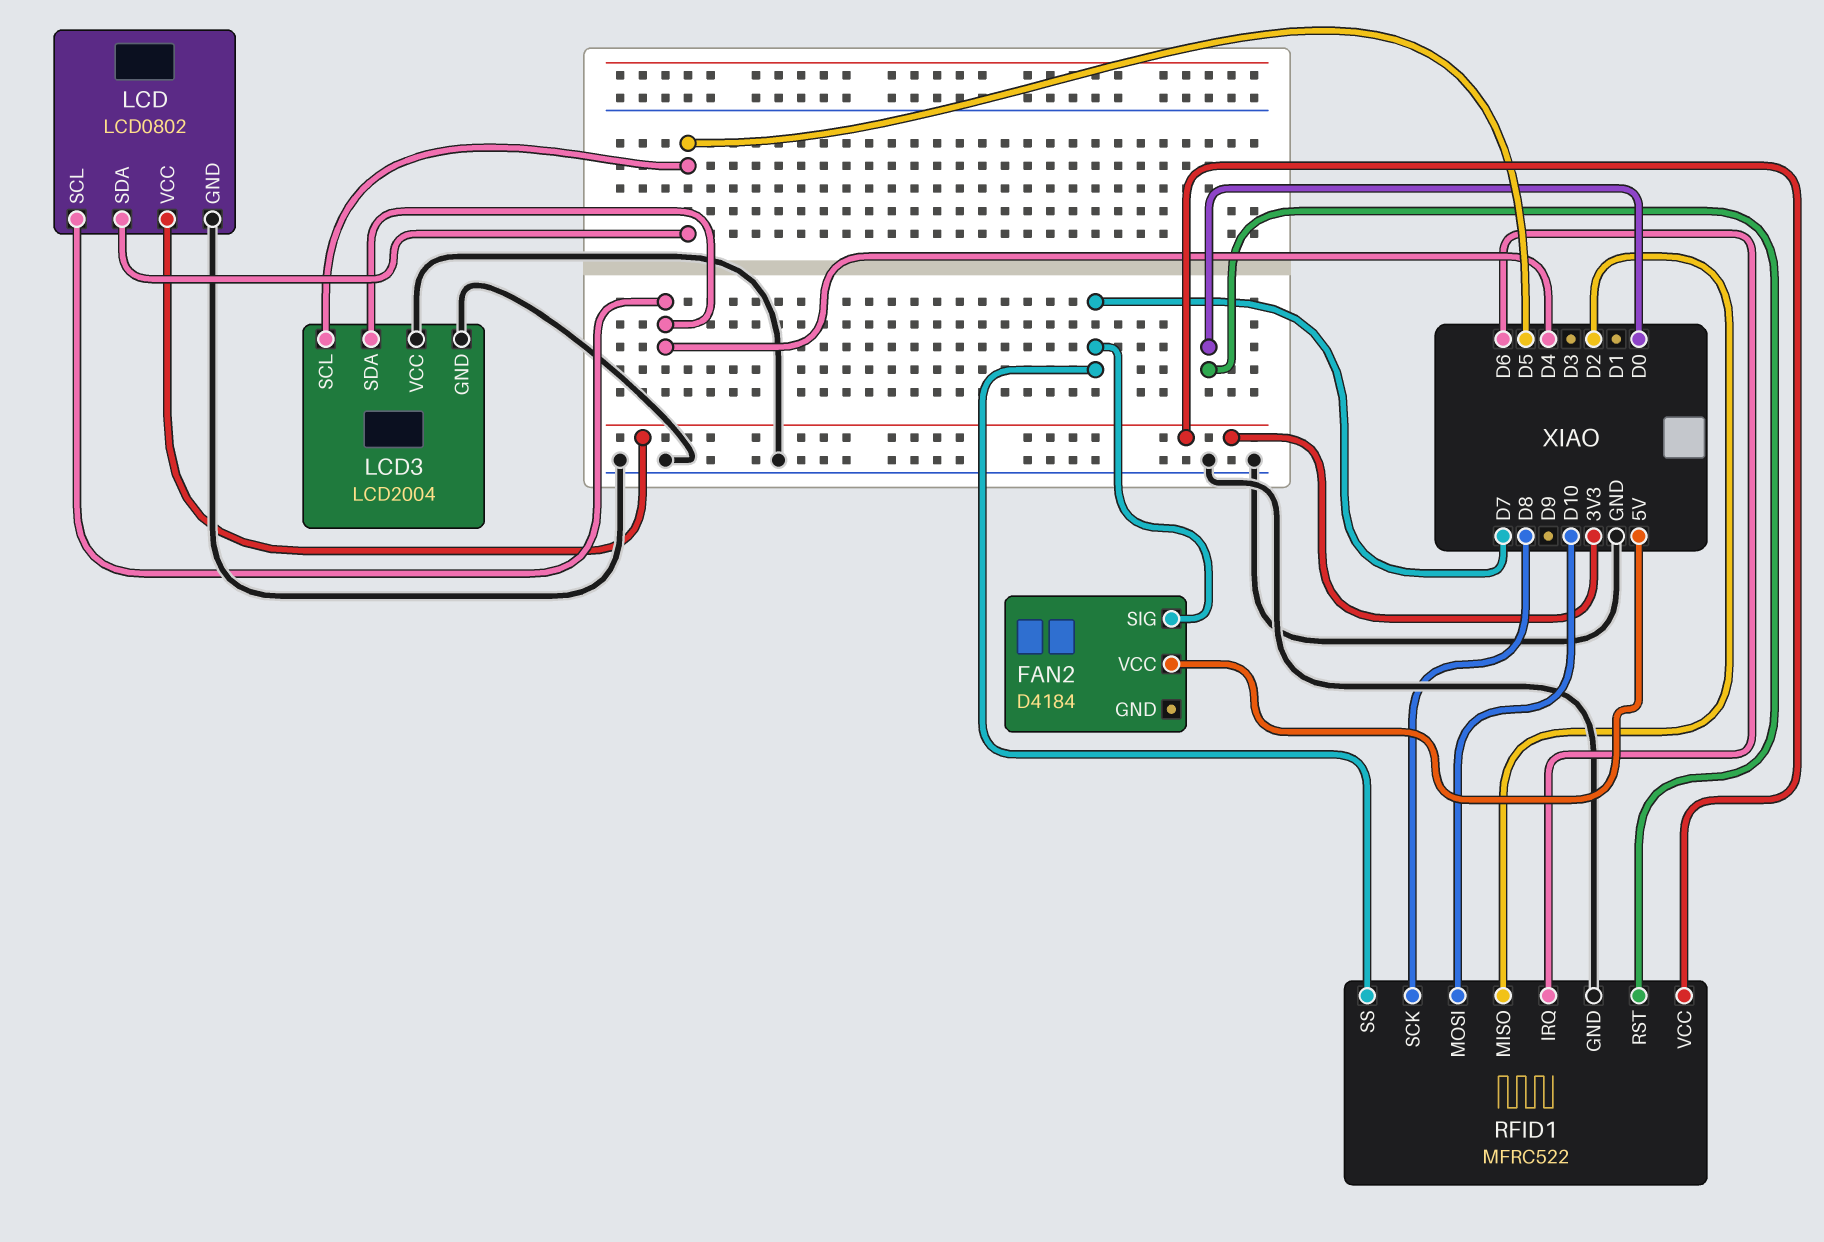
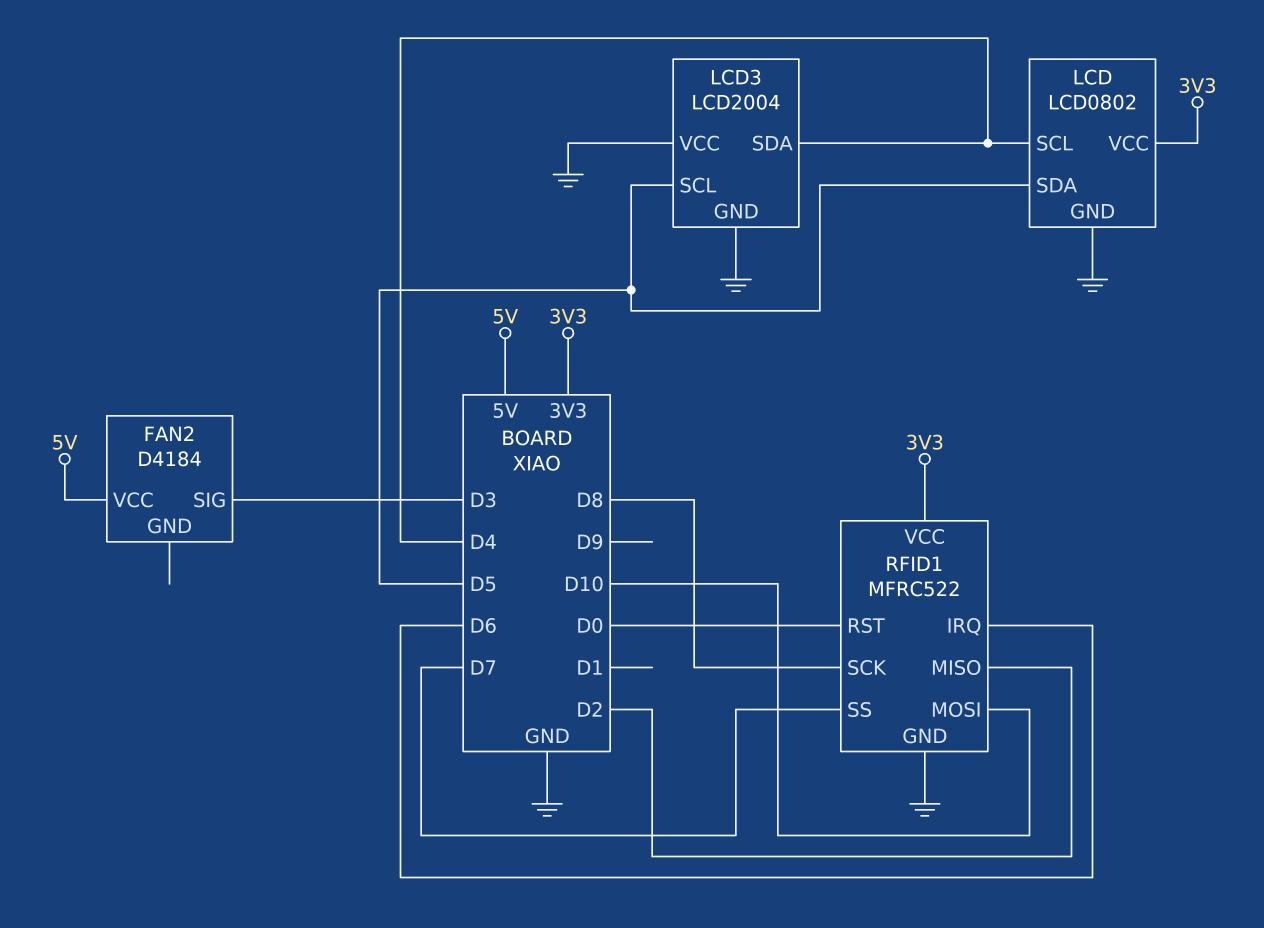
FAN2 pin SIG: D7 -> D3

